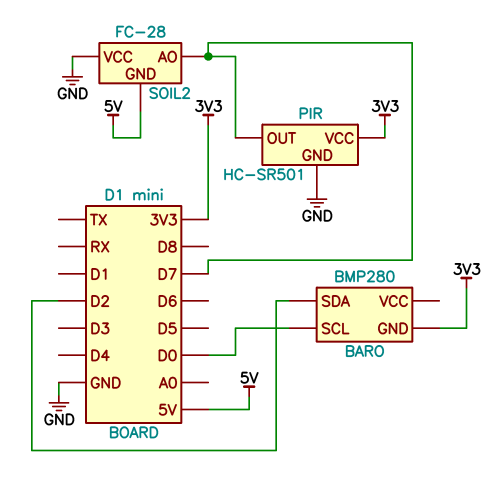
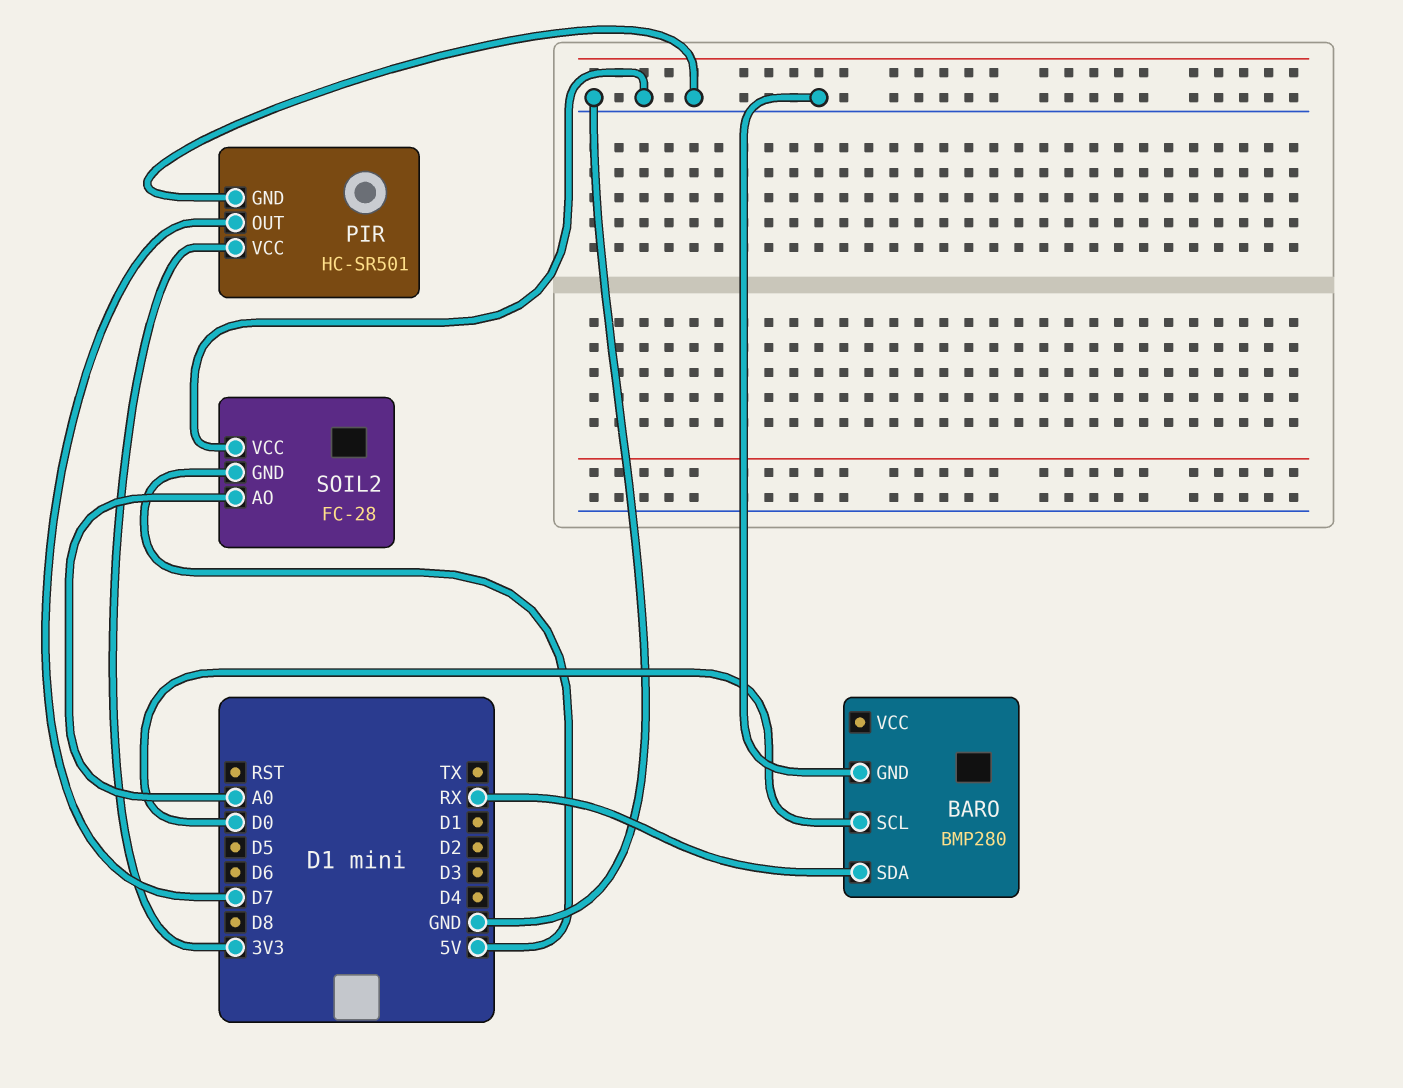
BARO pin GND: 3V3 -> GND
BARO pin SDA: D2 -> RX
SOIL2 pin AO: D7 -> A0

